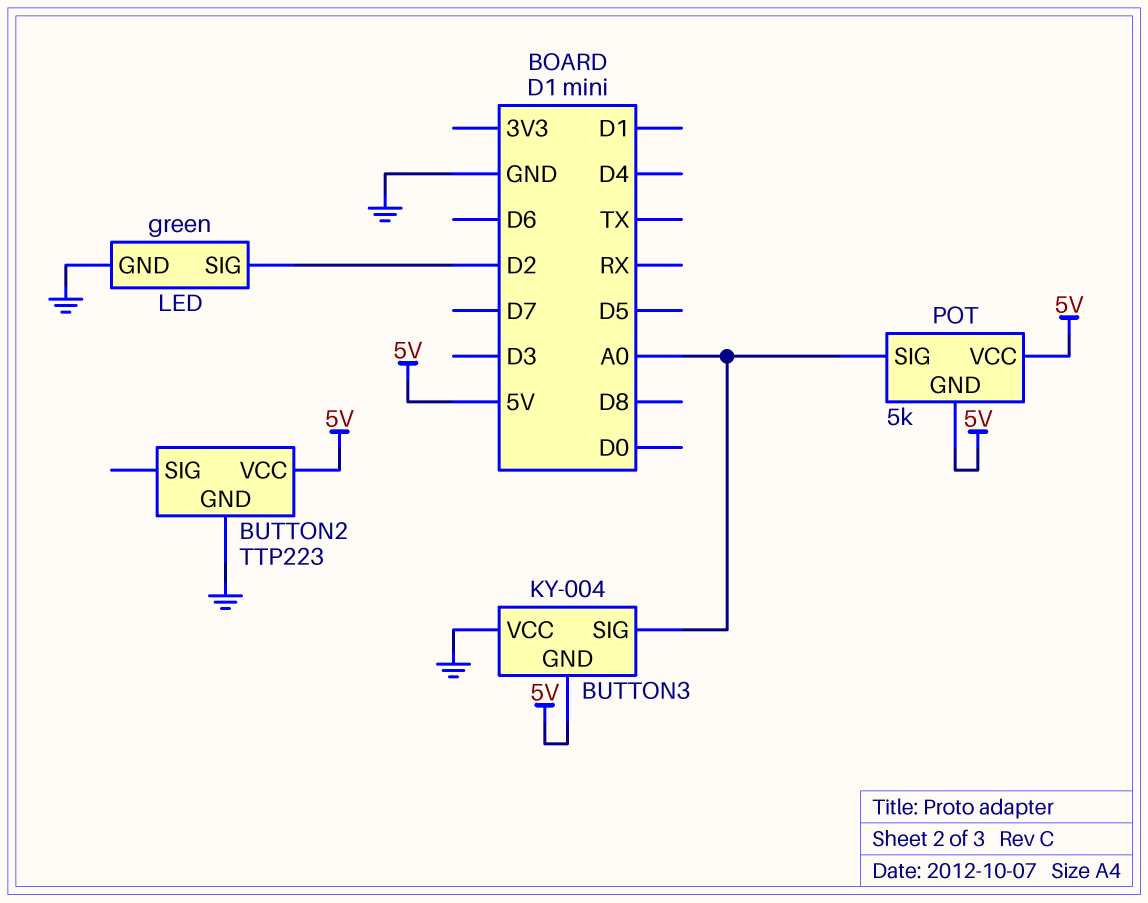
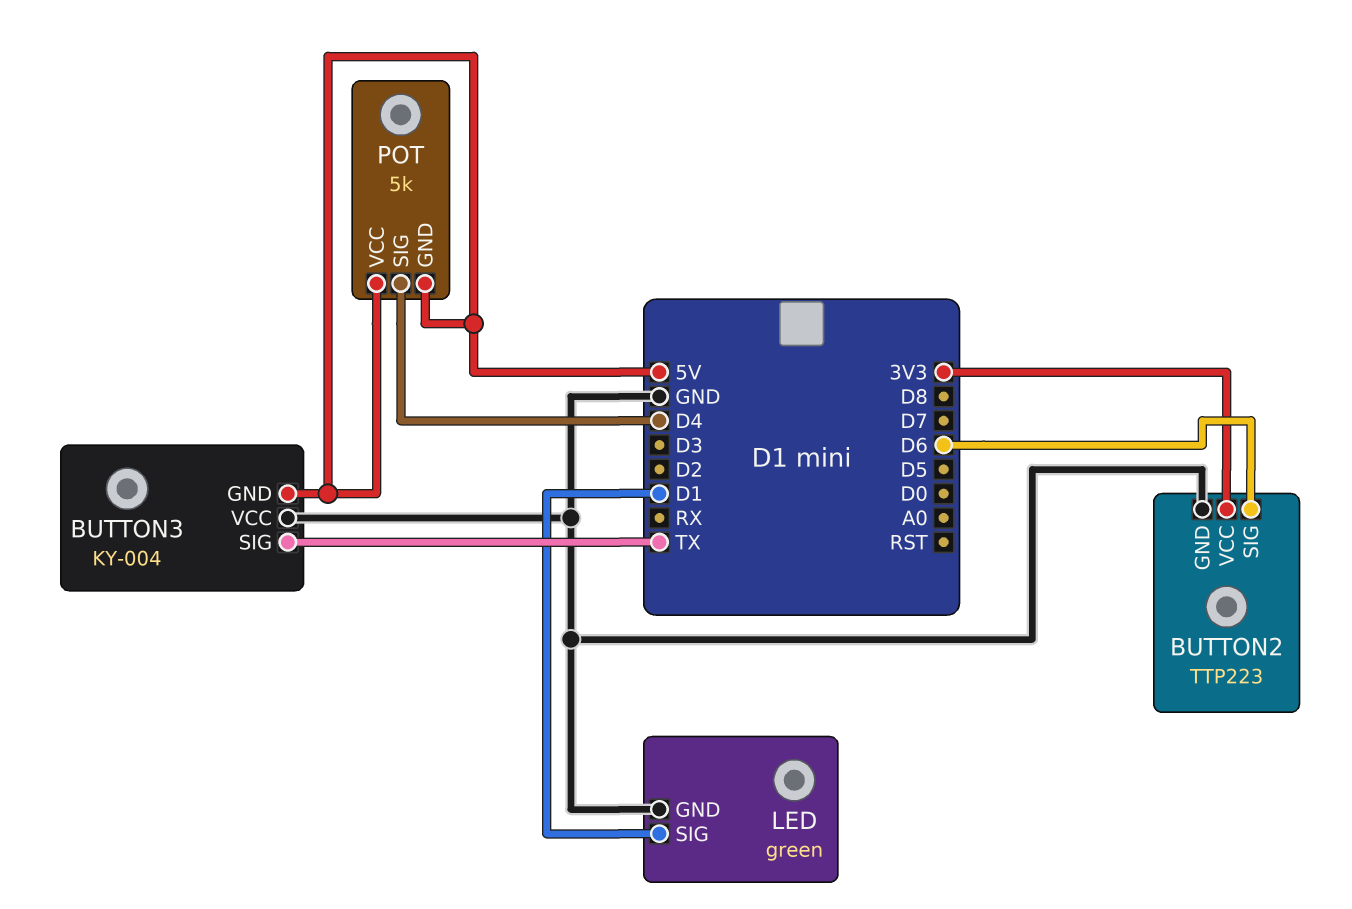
BUTTON2 pin SIG: none -> D6
BUTTON2 pin VCC: 5V -> 3V3
BUTTON3 pin SIG: A0 -> TX
LED pin SIG: D2 -> D1
POT pin SIG: A0 -> D4

